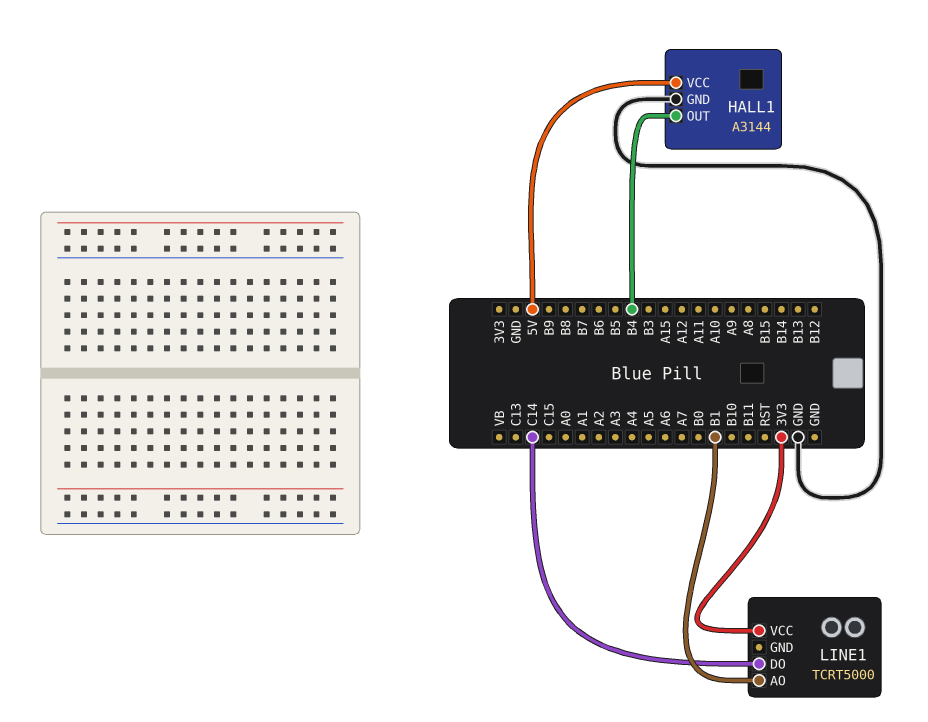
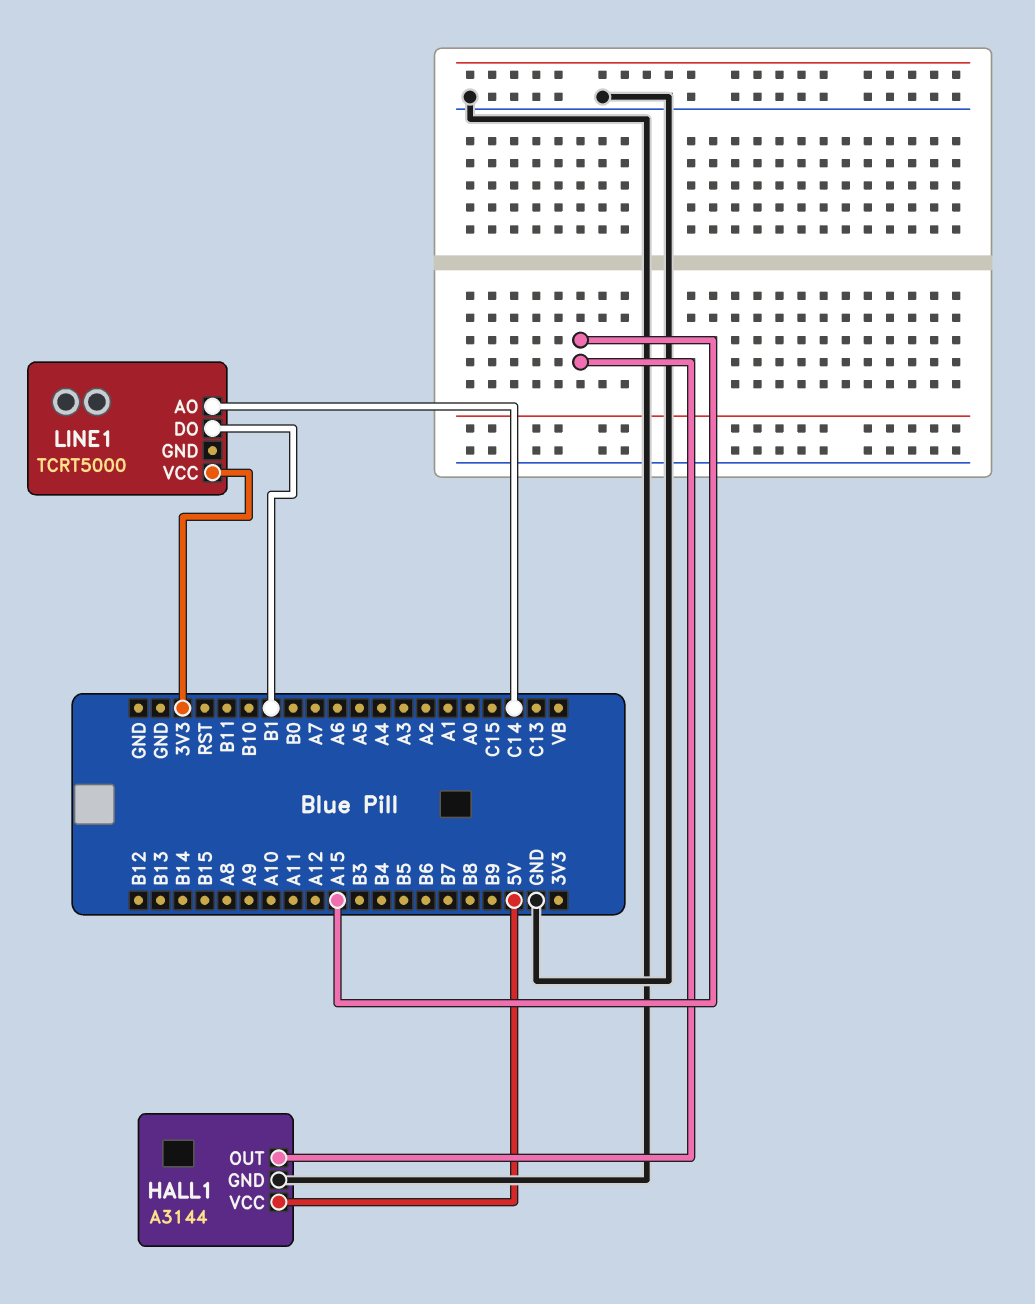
HALL1 pin OUT: B4 -> A15
LINE1 pin AO: B1 -> C14
LINE1 pin DO: C14 -> B1

